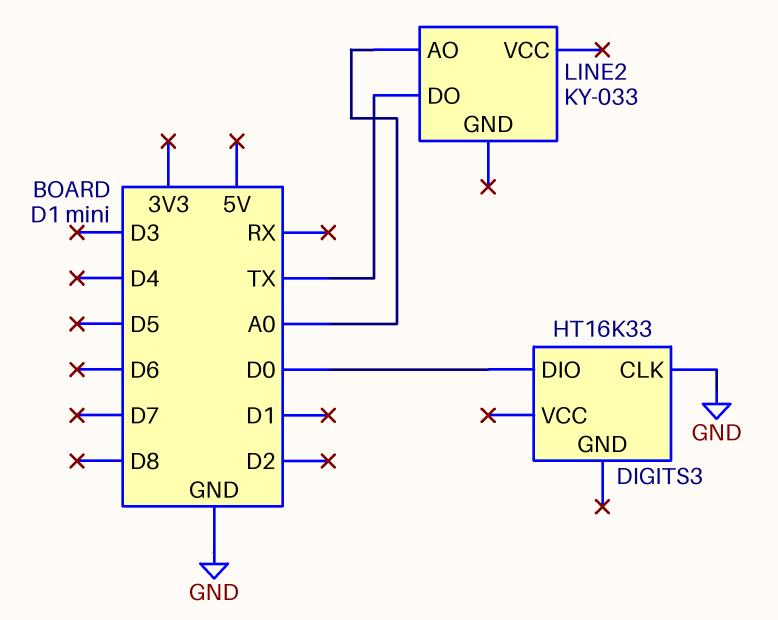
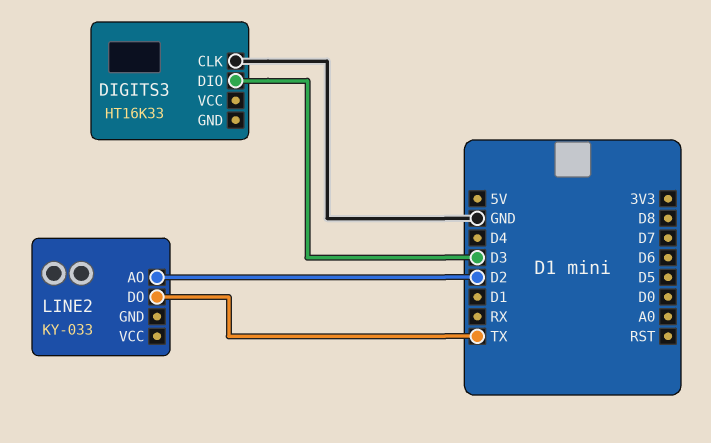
DIGITS3 pin DIO: D0 -> D3
LINE2 pin AO: A0 -> D2

